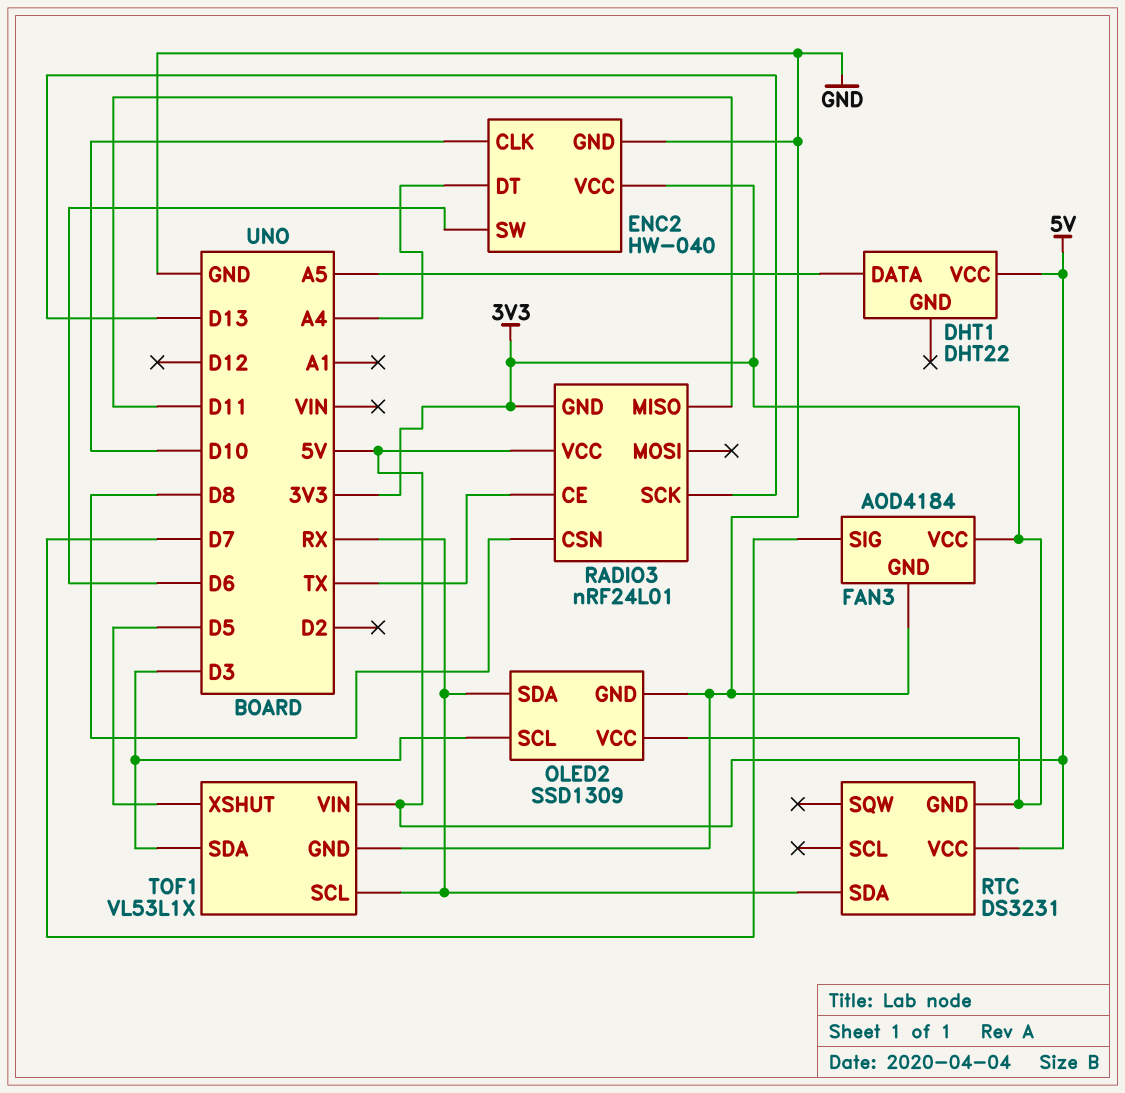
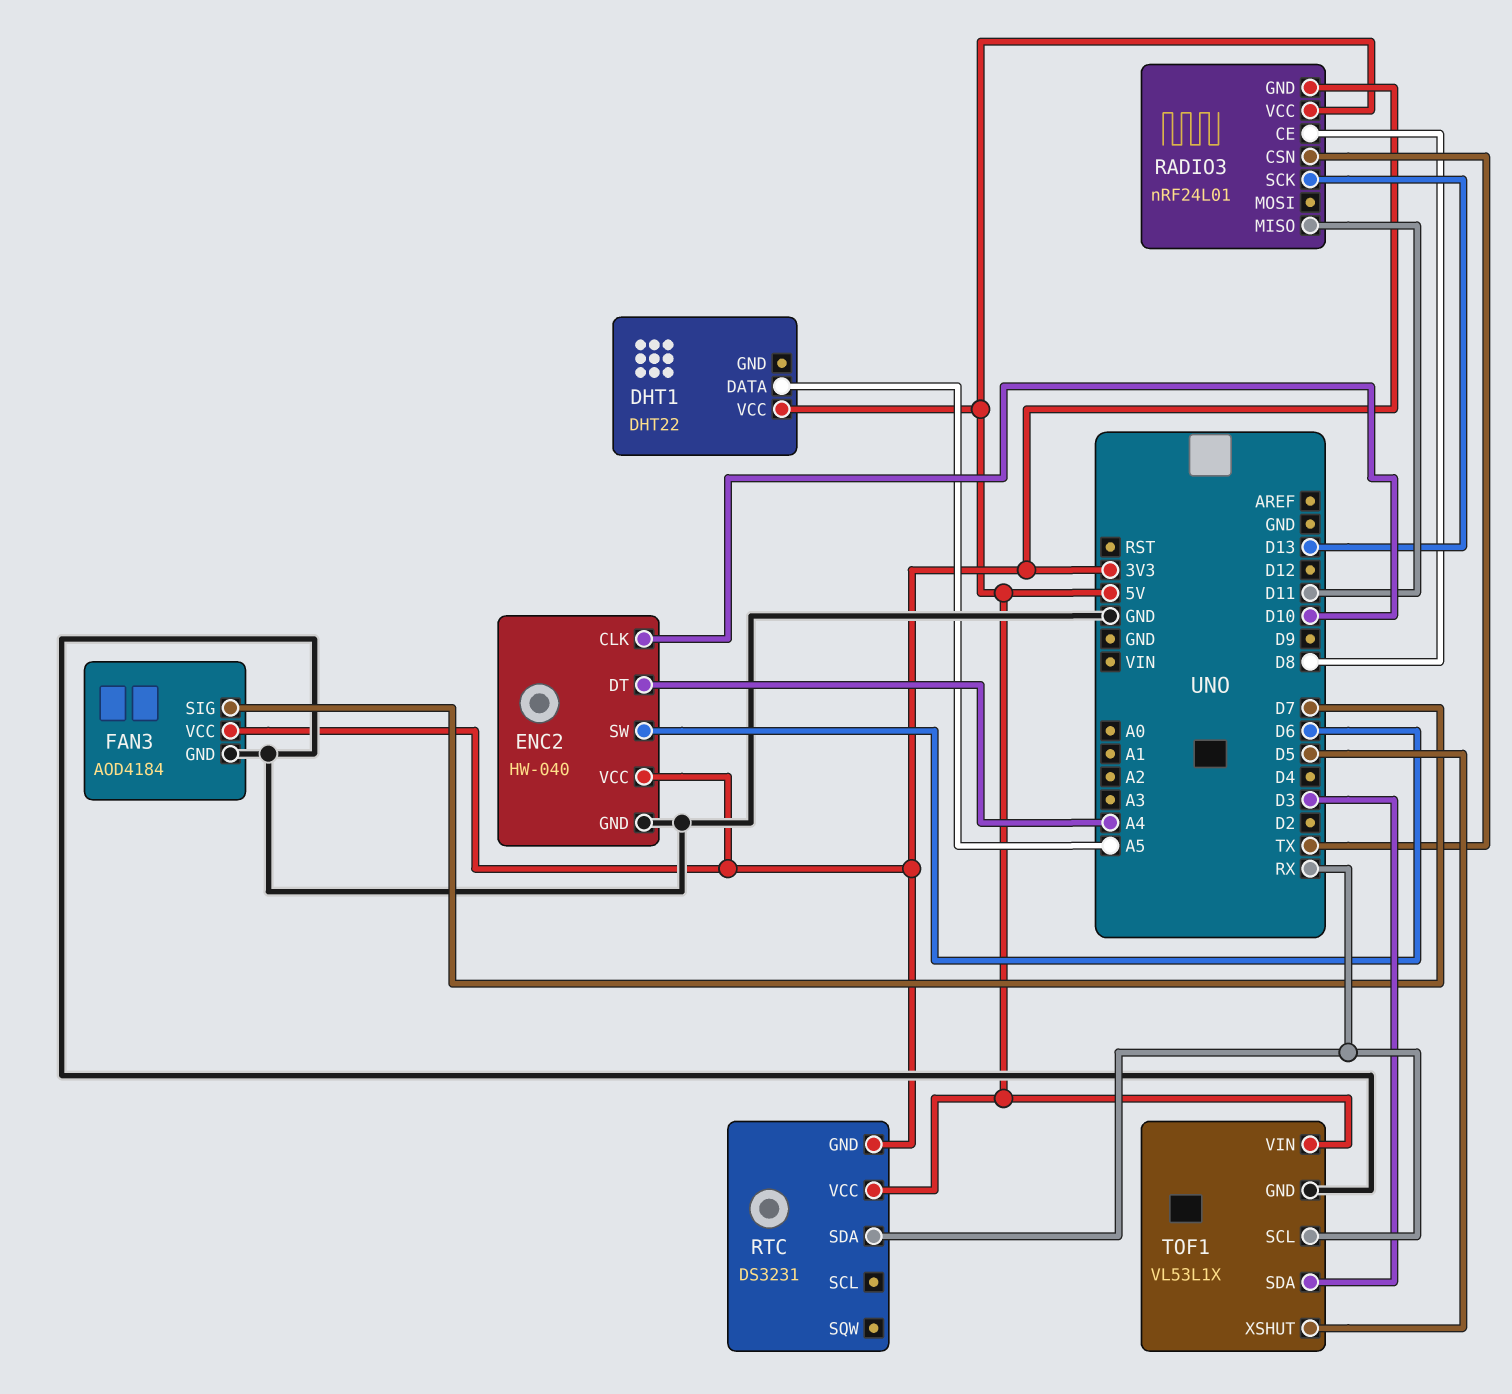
OLED2: SSD1309 -> none
OLED2 pin GND: GND -> none
OLED2 pin SCL: D3 -> none
OLED2 pin SDA: RX -> none
OLED2 pin VCC: 3V3 -> none
RADIO3 pin CE: TX -> D8
RADIO3 pin CSN: D8 -> TX

